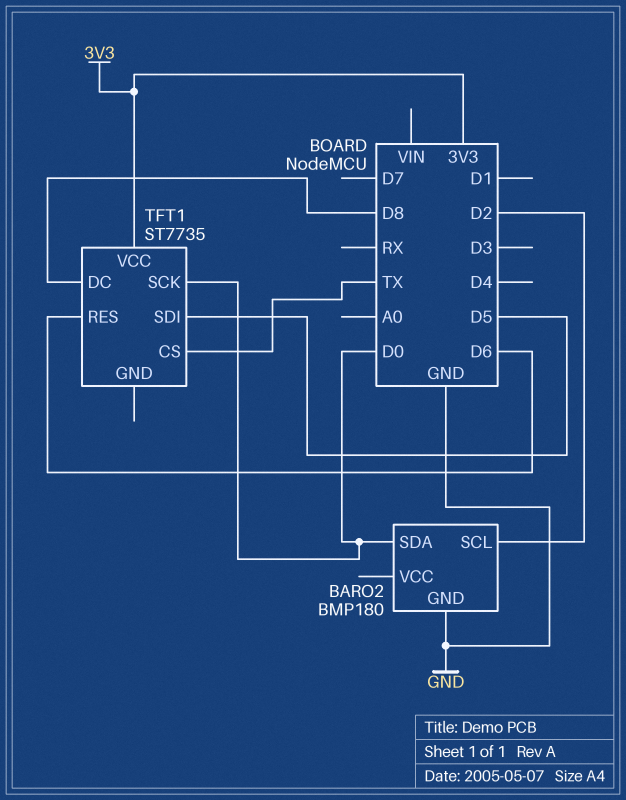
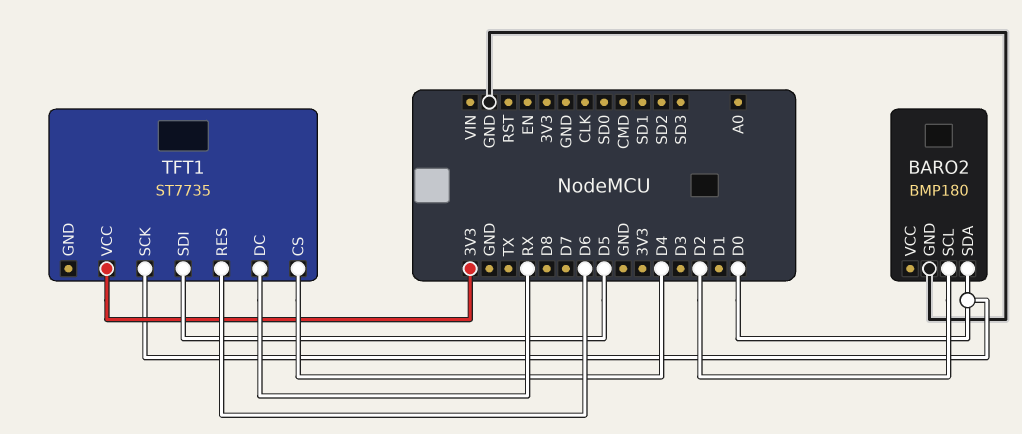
TFT1 pin CS: TX -> D4
TFT1 pin DC: D8 -> RX

